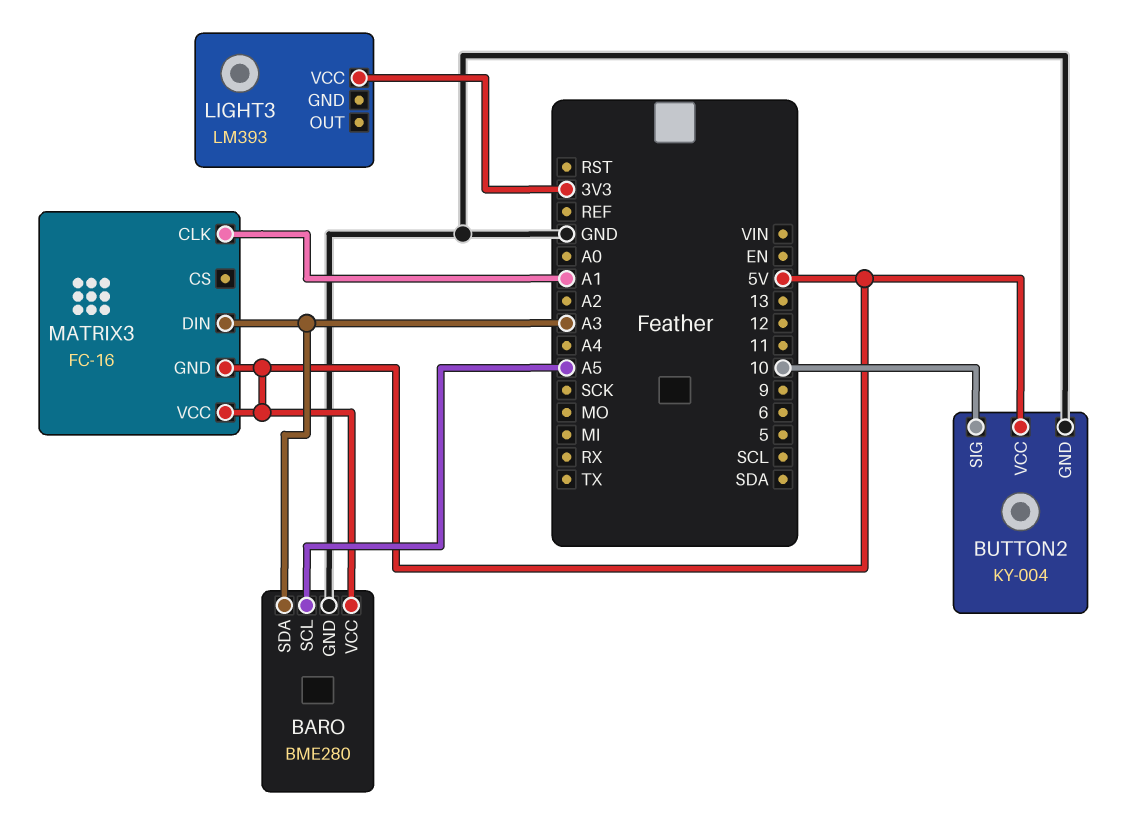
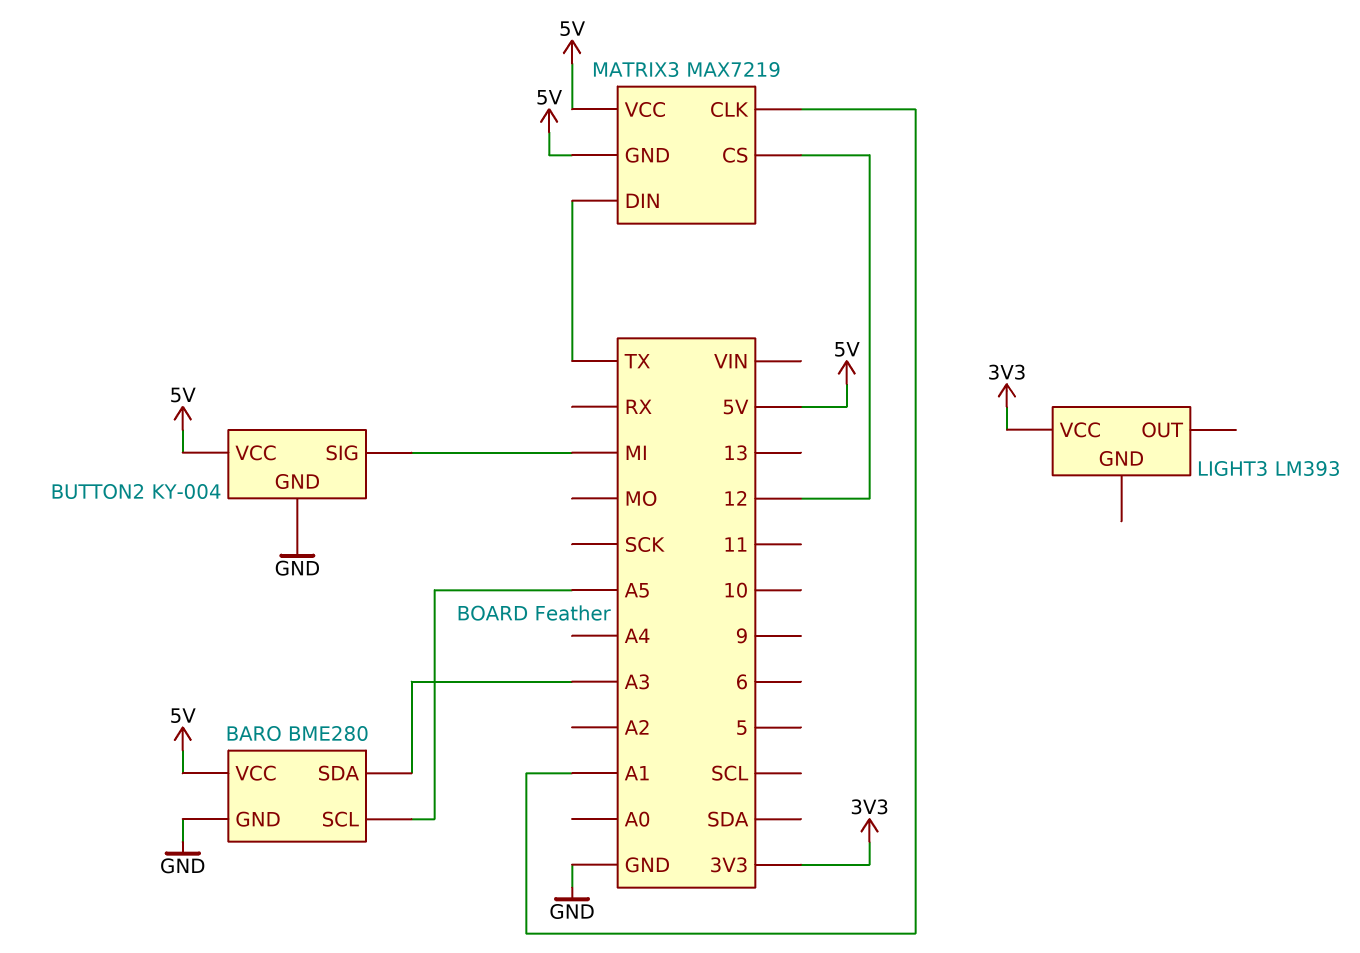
BUTTON2 pin SIG: 10 -> MI
MATRIX3: FC-16 -> MAX7219
MATRIX3 pin CS: none -> 12
MATRIX3 pin DIN: A3 -> TX

